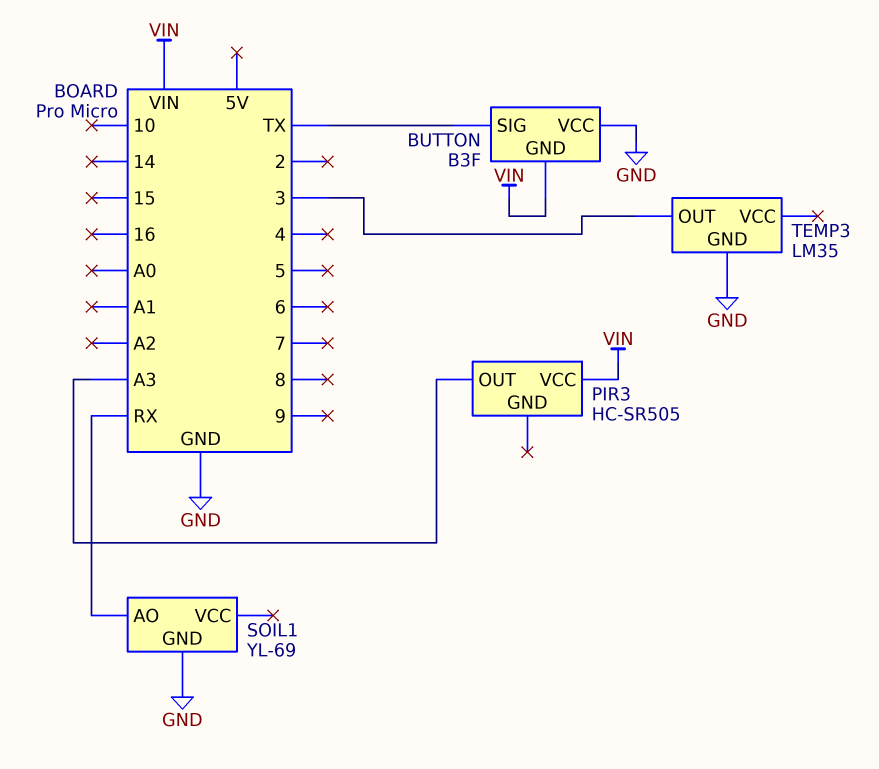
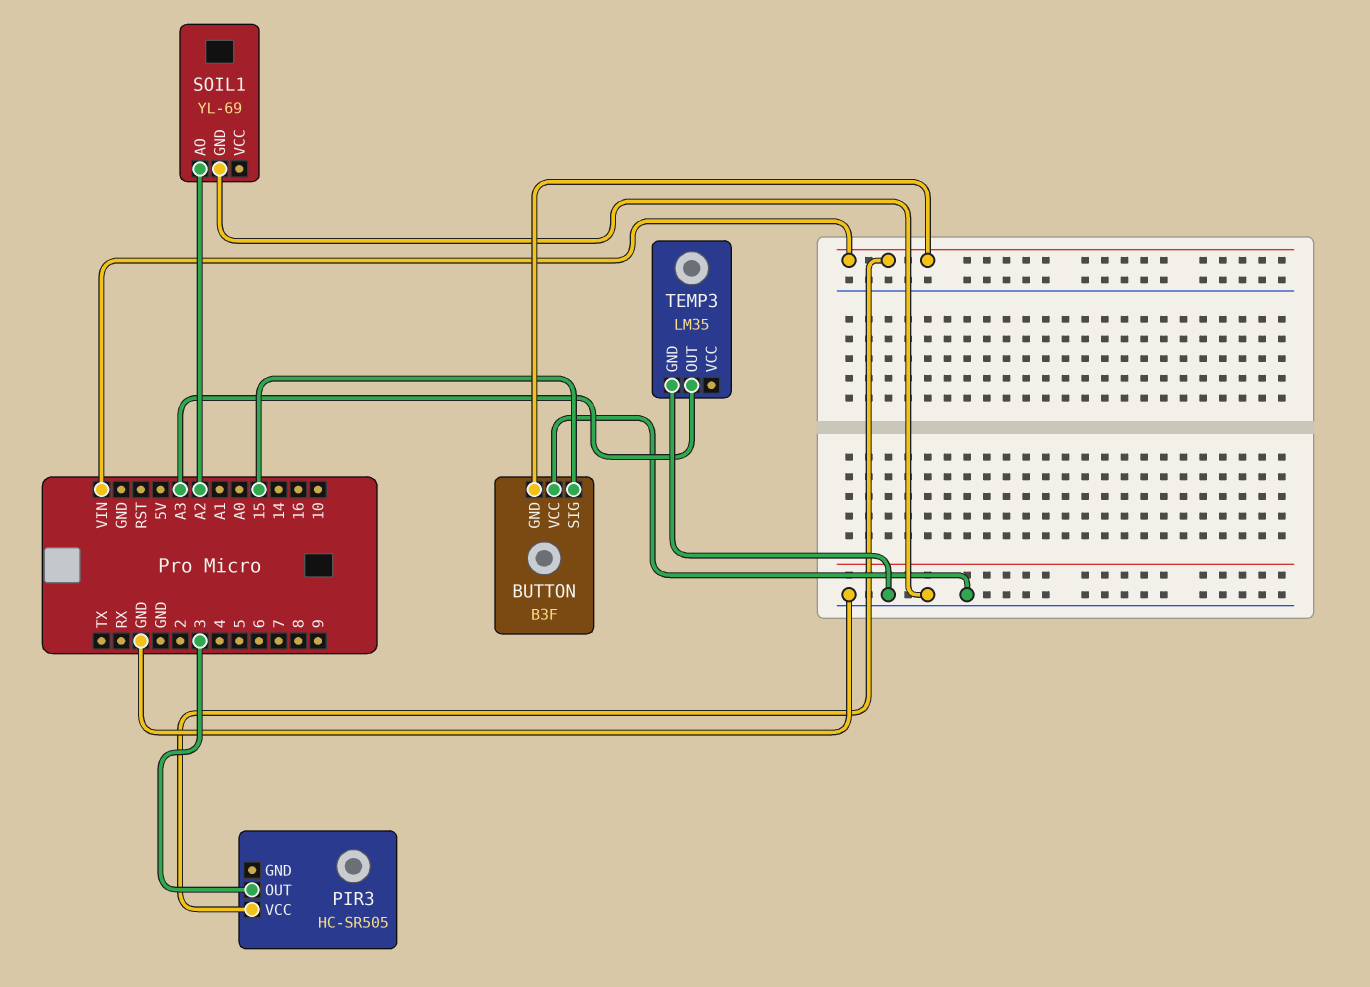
BUTTON pin SIG: TX -> 15
PIR3 pin OUT: A3 -> 3
SOIL1 pin AO: RX -> A2
TEMP3 pin OUT: 3 -> A3

